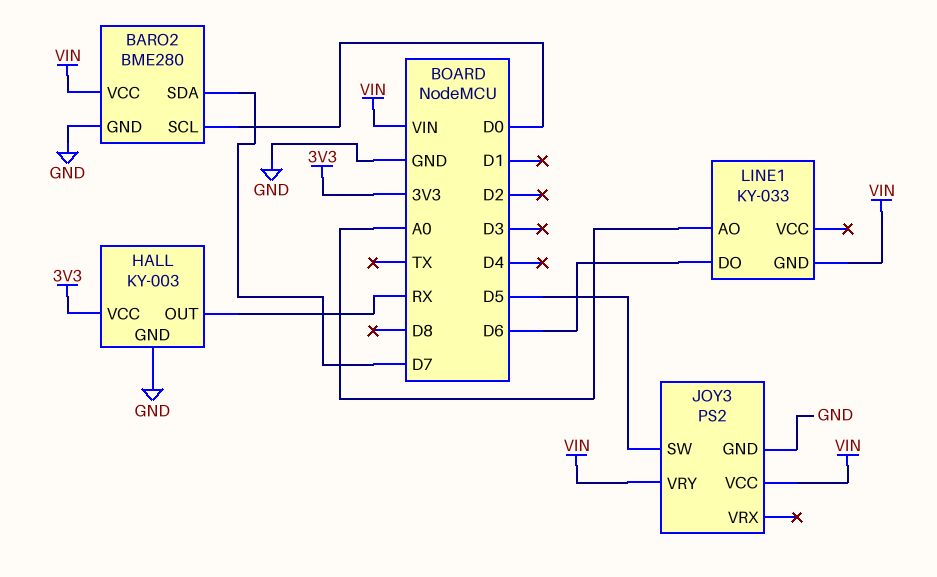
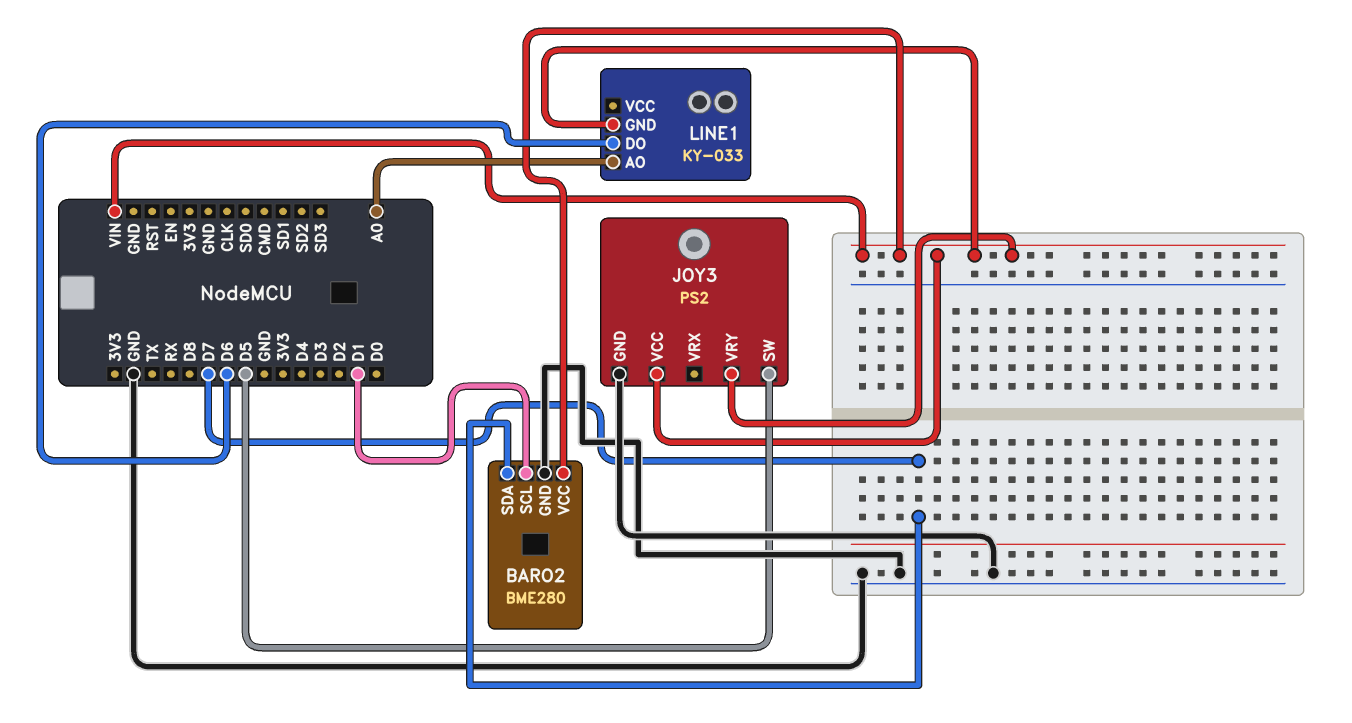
BARO2 pin SCL: D0 -> D1
HALL: KY-003 -> none
HALL pin GND: GND -> none
HALL pin OUT: RX -> none
HALL pin VCC: 3V3 -> none

